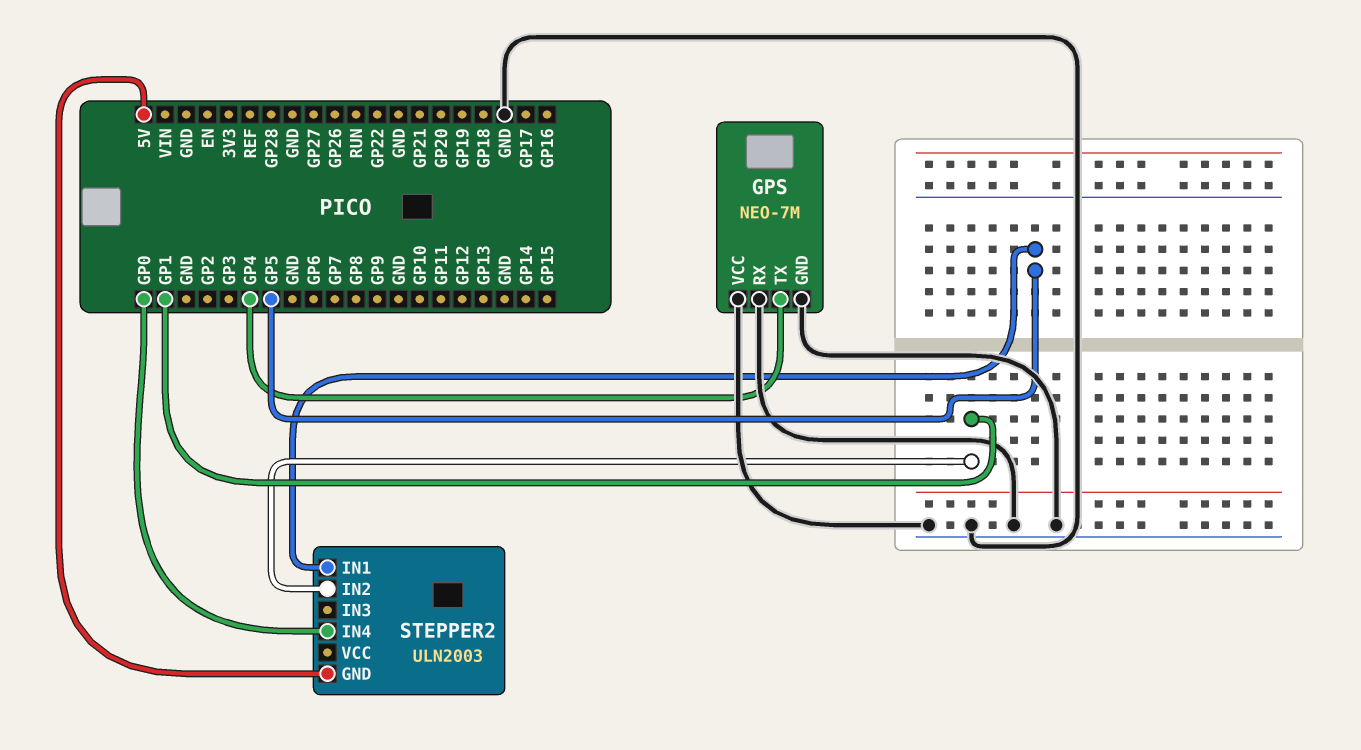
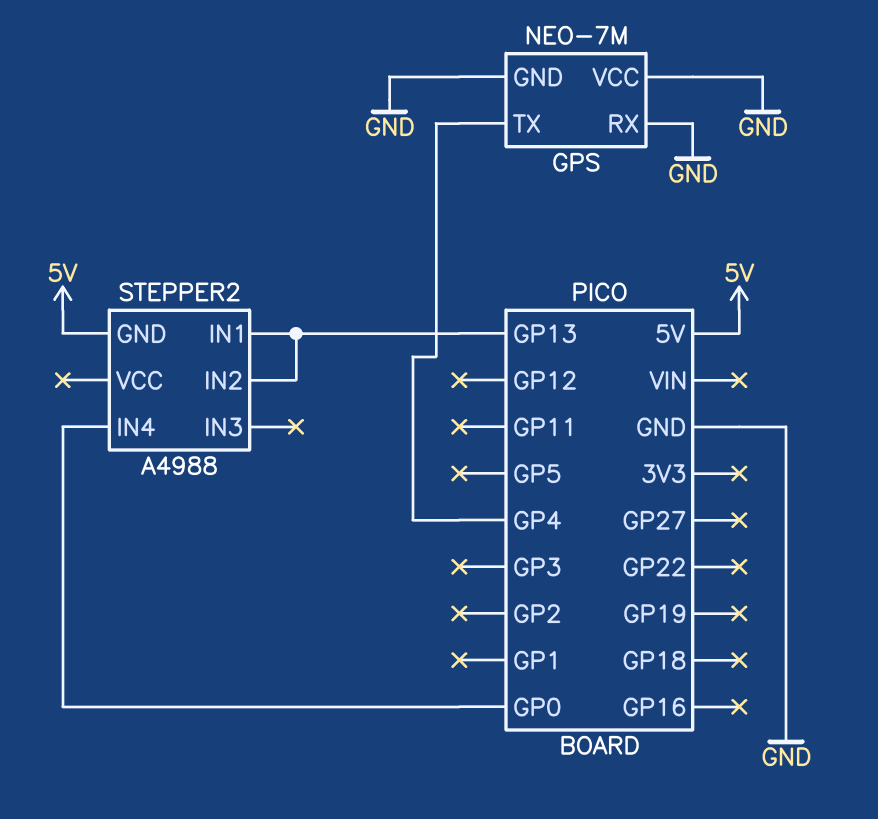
STEPPER2: ULN2003 -> A4988
STEPPER2 pin IN1: GP5 -> GP13
STEPPER2 pin IN2: GP1 -> GP13

